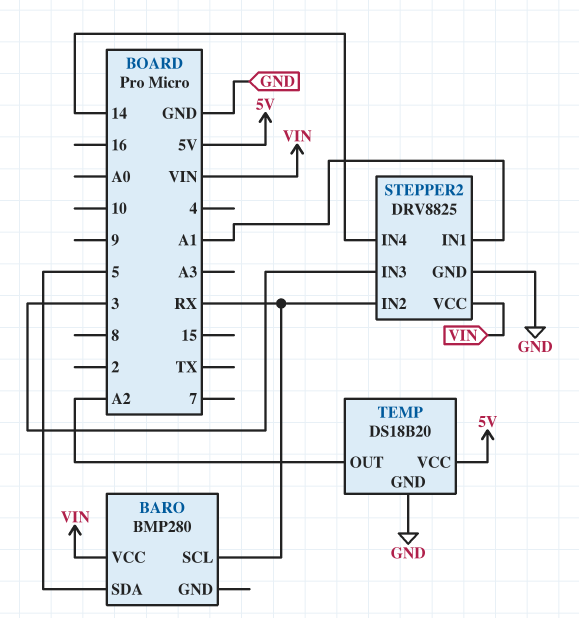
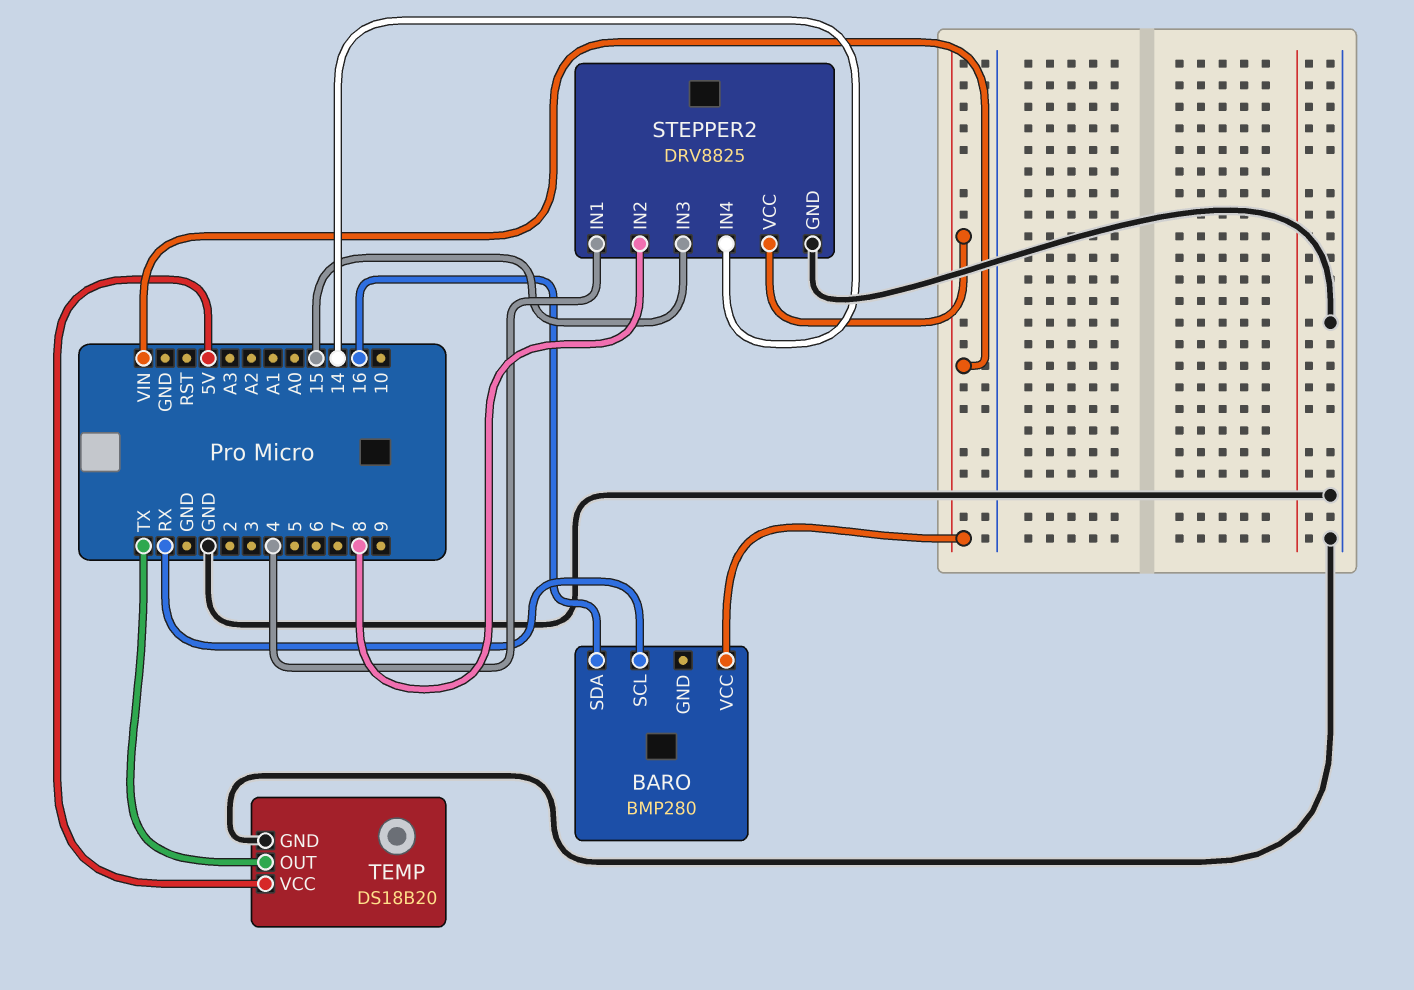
BARO pin SDA: 5 -> 16
STEPPER2 pin IN1: A1 -> 4
STEPPER2 pin IN2: RX -> 8
STEPPER2 pin IN3: 3 -> 15
TEMP pin OUT: A2 -> TX

